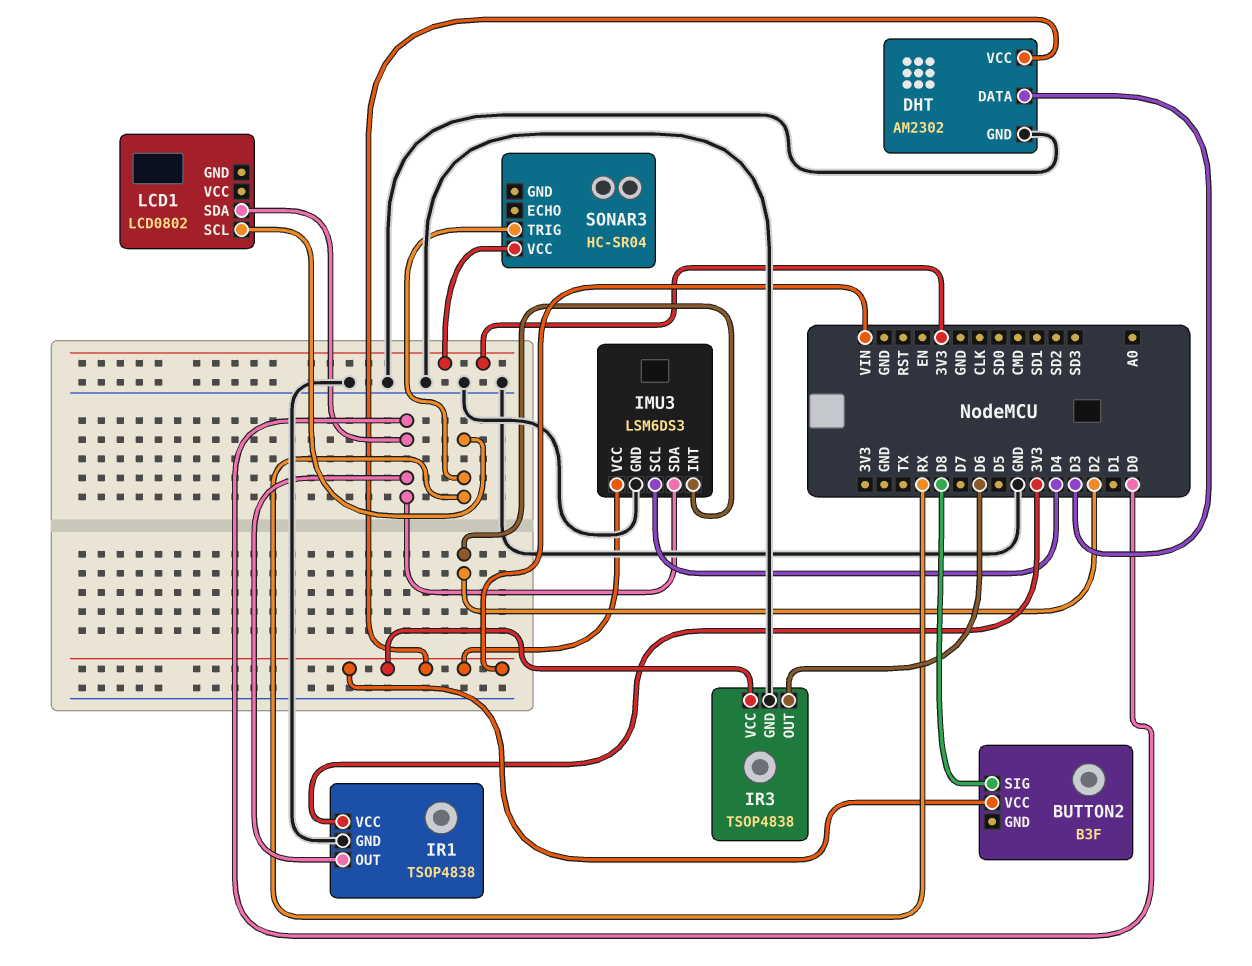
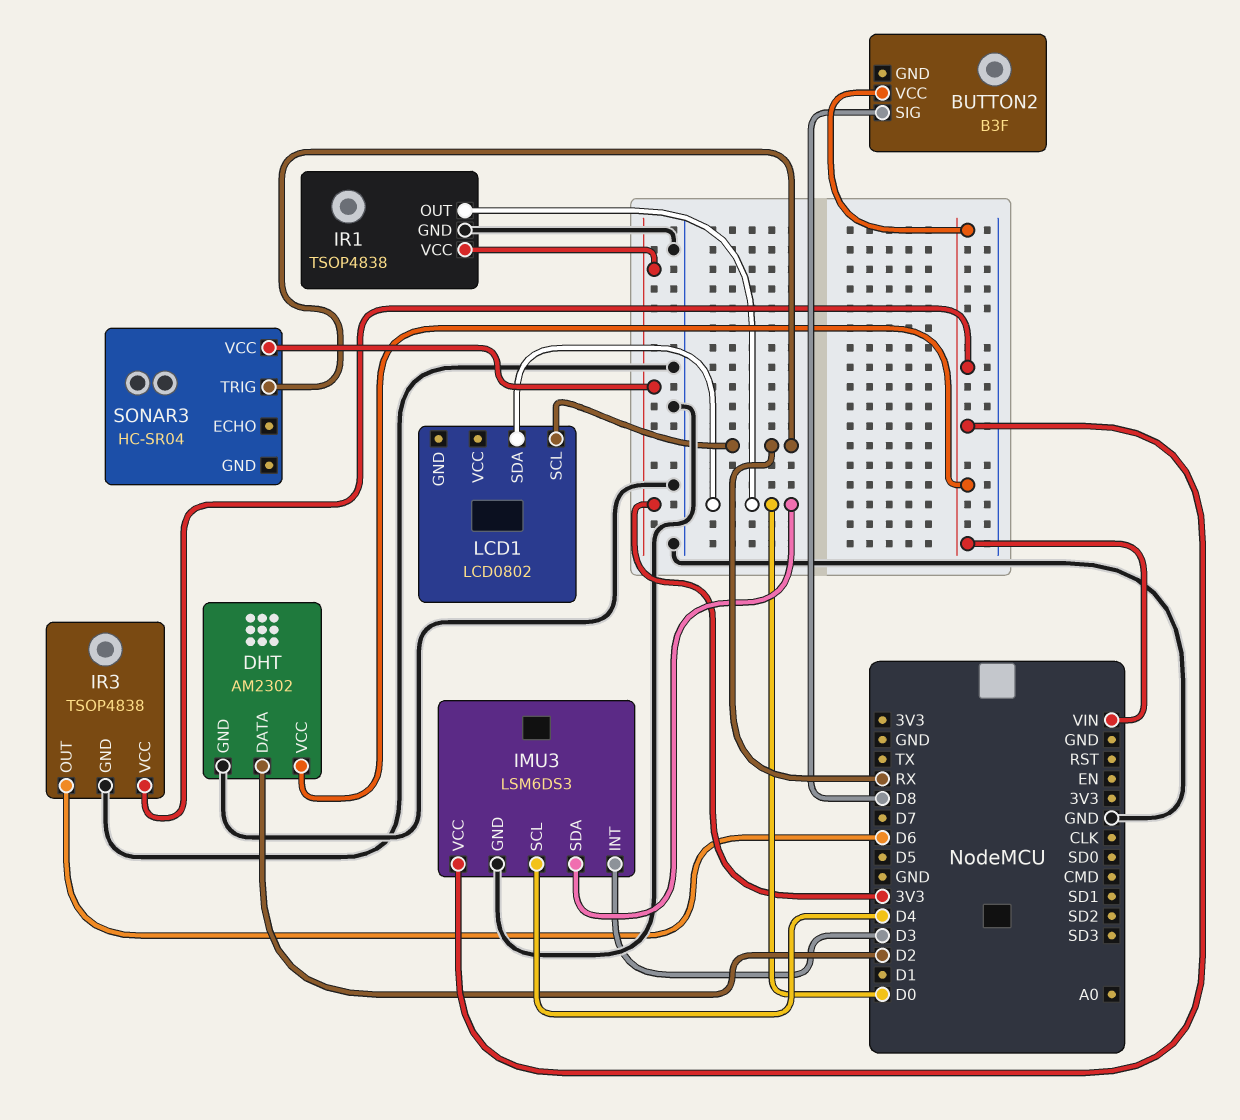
DHT pin DATA: D3 -> D2
IMU3 pin INT: D2 -> D3

